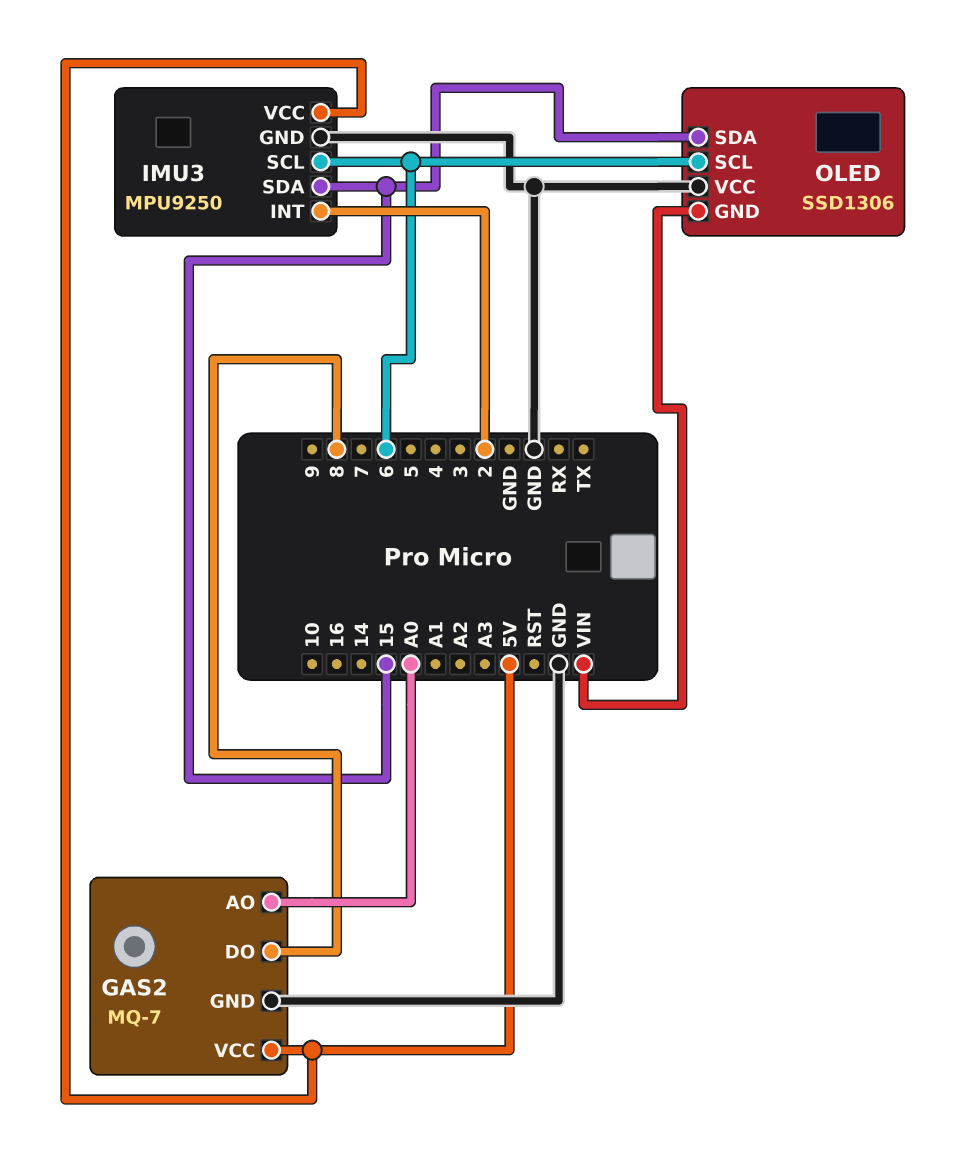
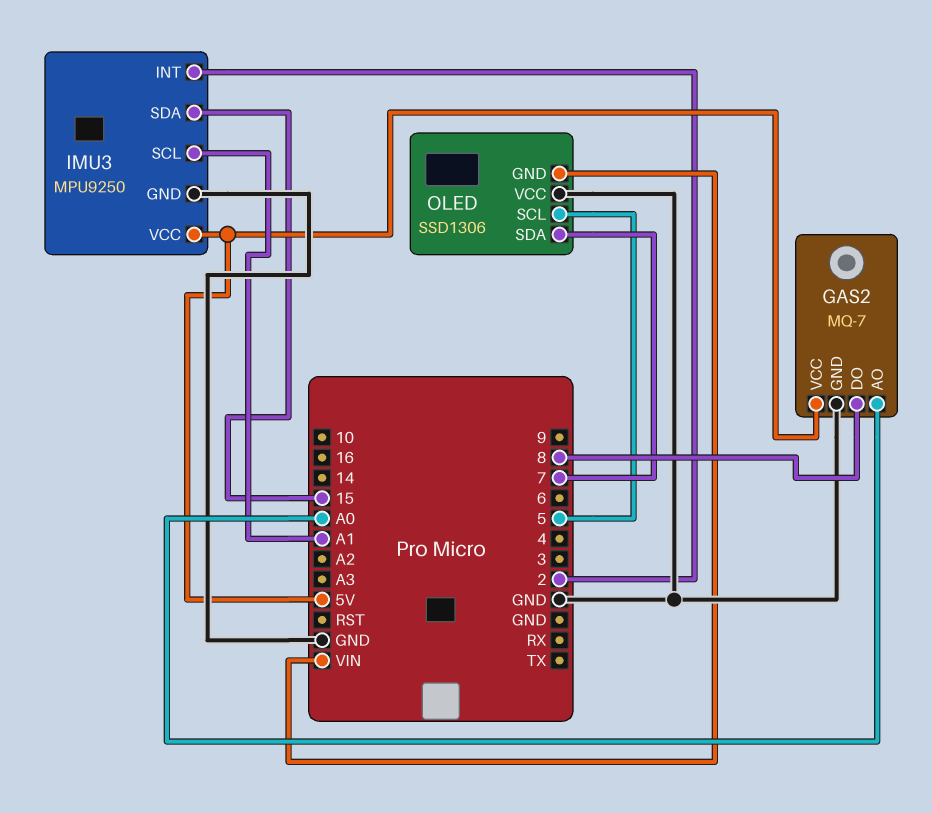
IMU3 pin SCL: 6 -> A1
OLED pin SCL: 6 -> 5
OLED pin SDA: 15 -> 7

